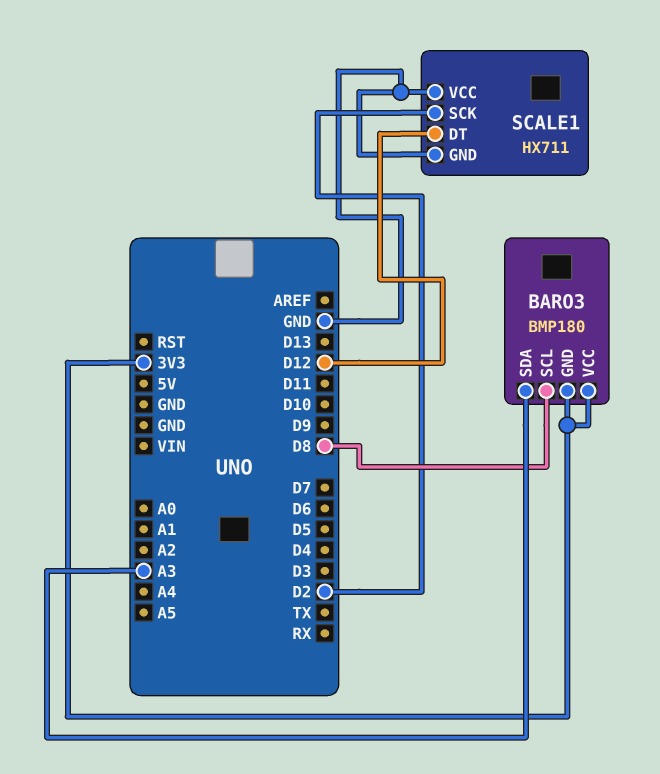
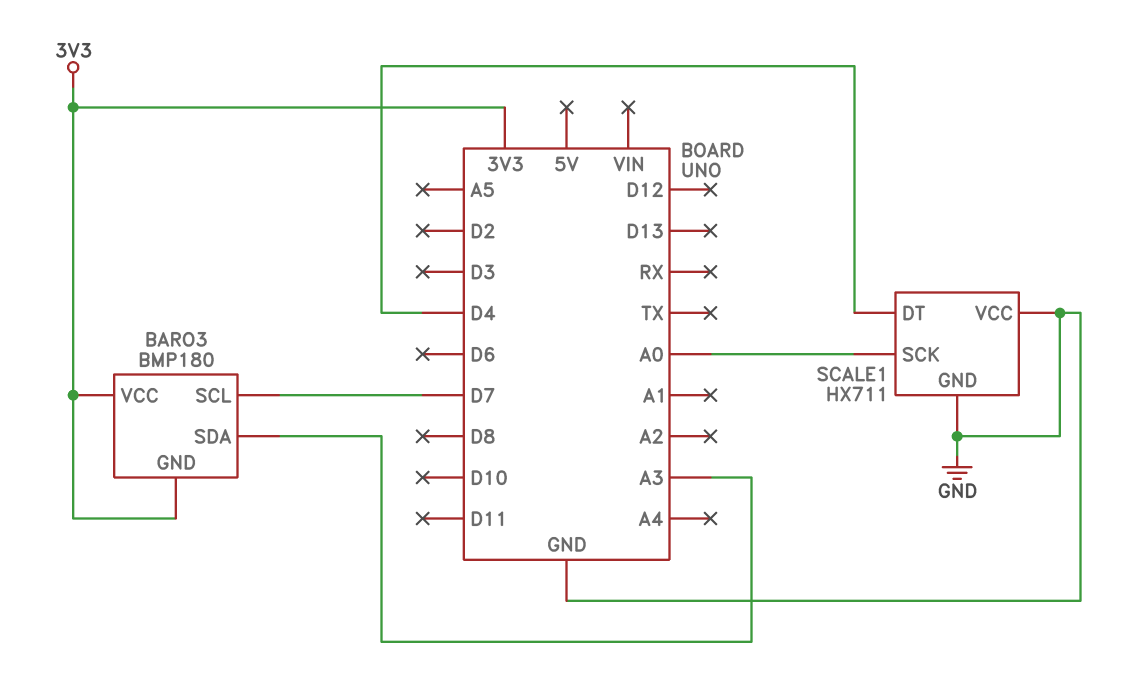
BARO3 pin SCL: D8 -> D7
SCALE1 pin DT: D12 -> D4
SCALE1 pin SCK: D2 -> A0

